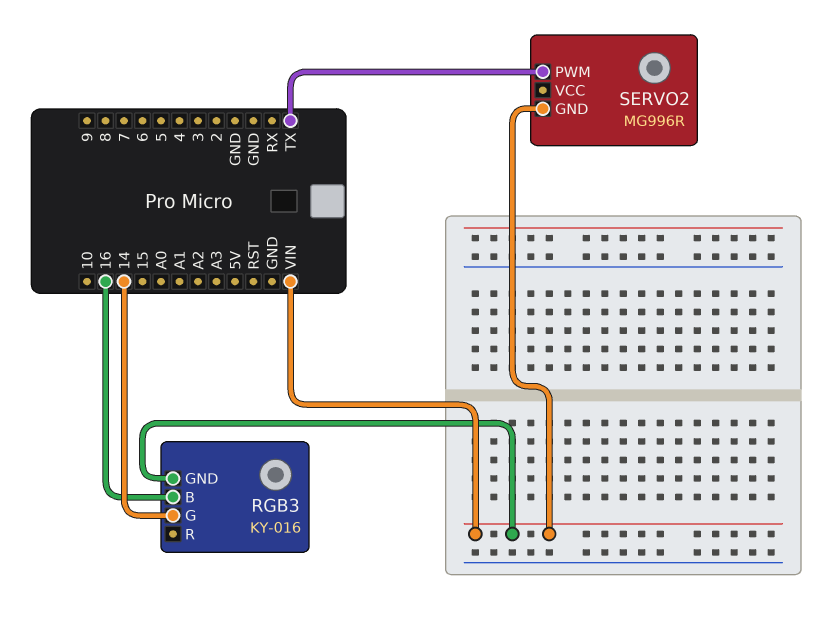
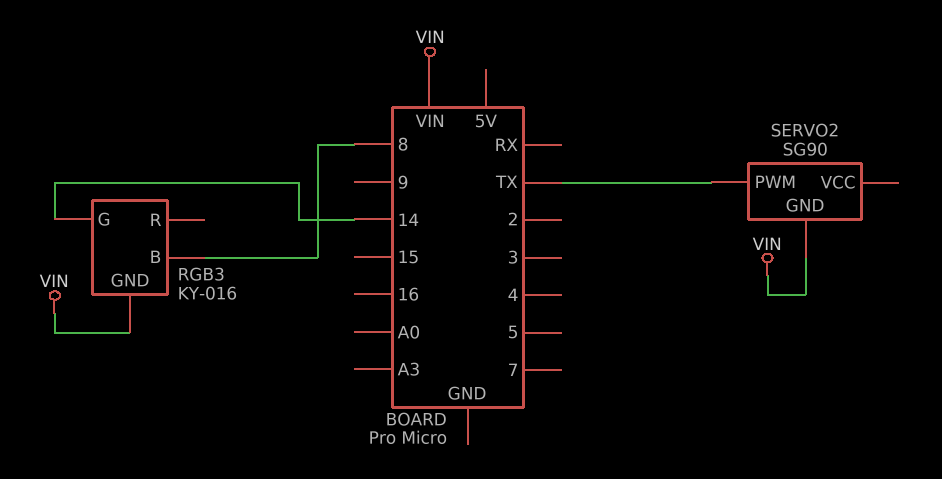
RGB3 pin B: 16 -> 8
SERVO2: MG996R -> SG90

